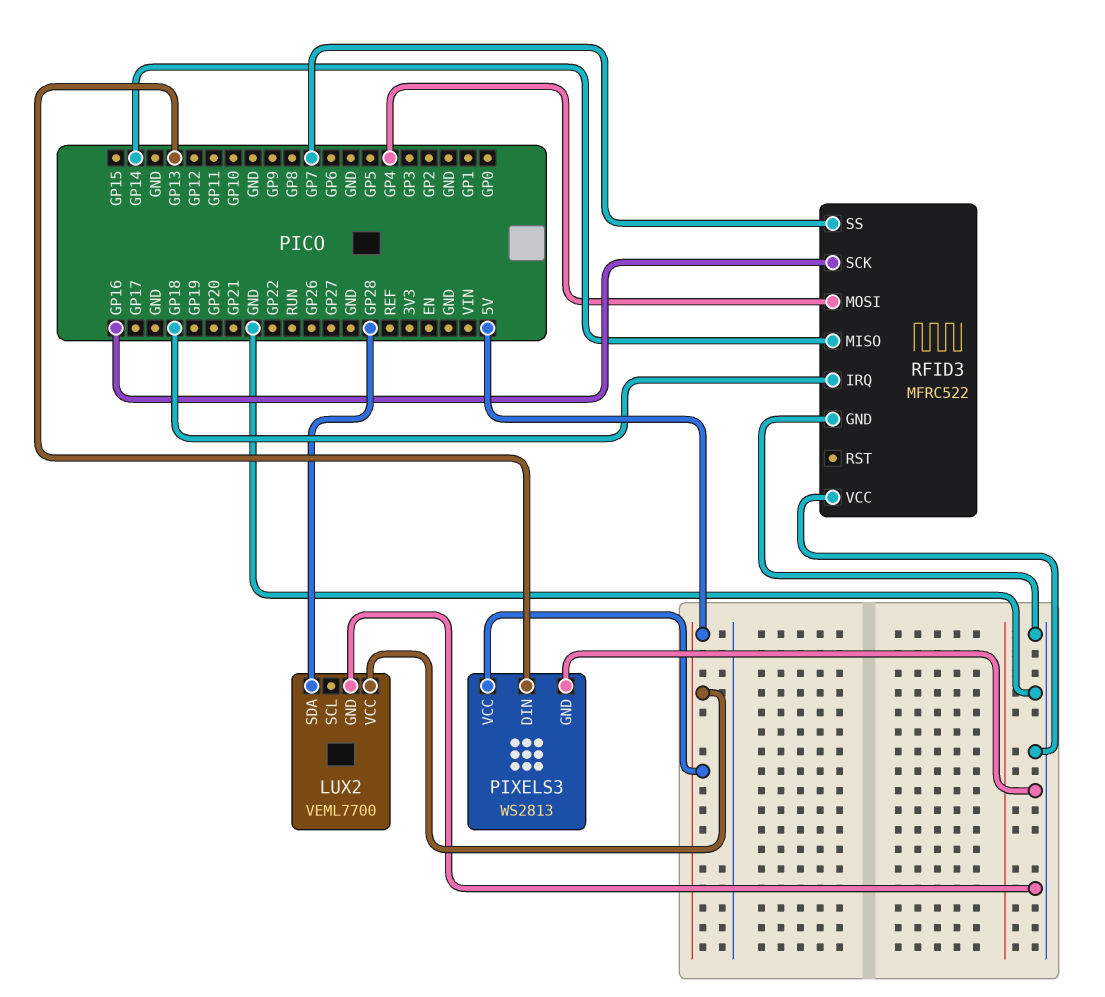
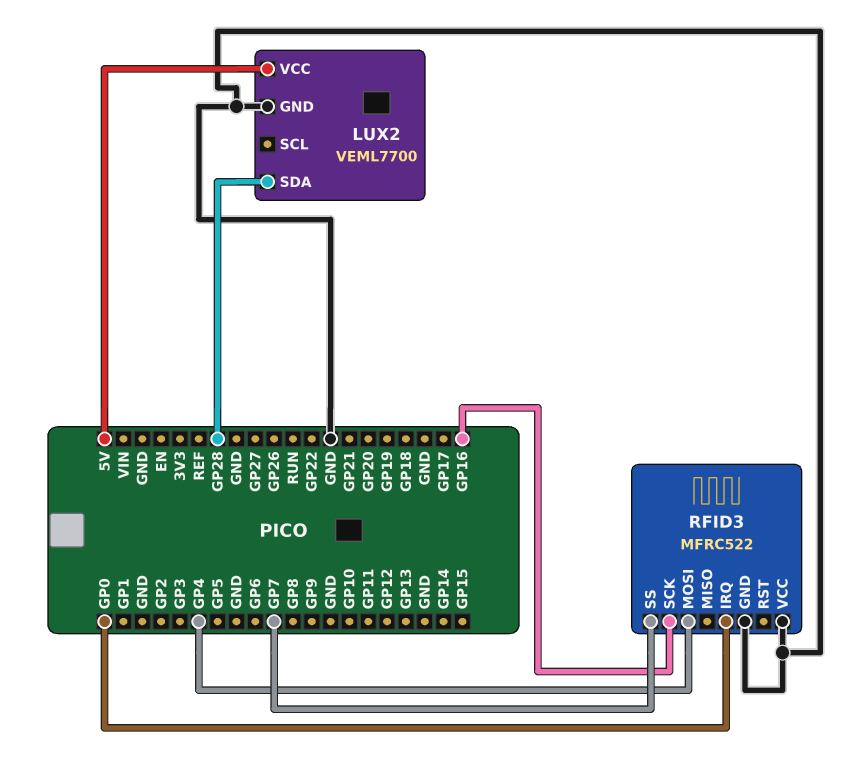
PIXELS3: WS2813 -> none
PIXELS3 pin DIN: GP13 -> none
PIXELS3 pin GND: GND -> none
PIXELS3 pin VCC: 5V -> none
RFID3 pin IRQ: GP18 -> GP0
RFID3 pin MISO: GP14 -> none

